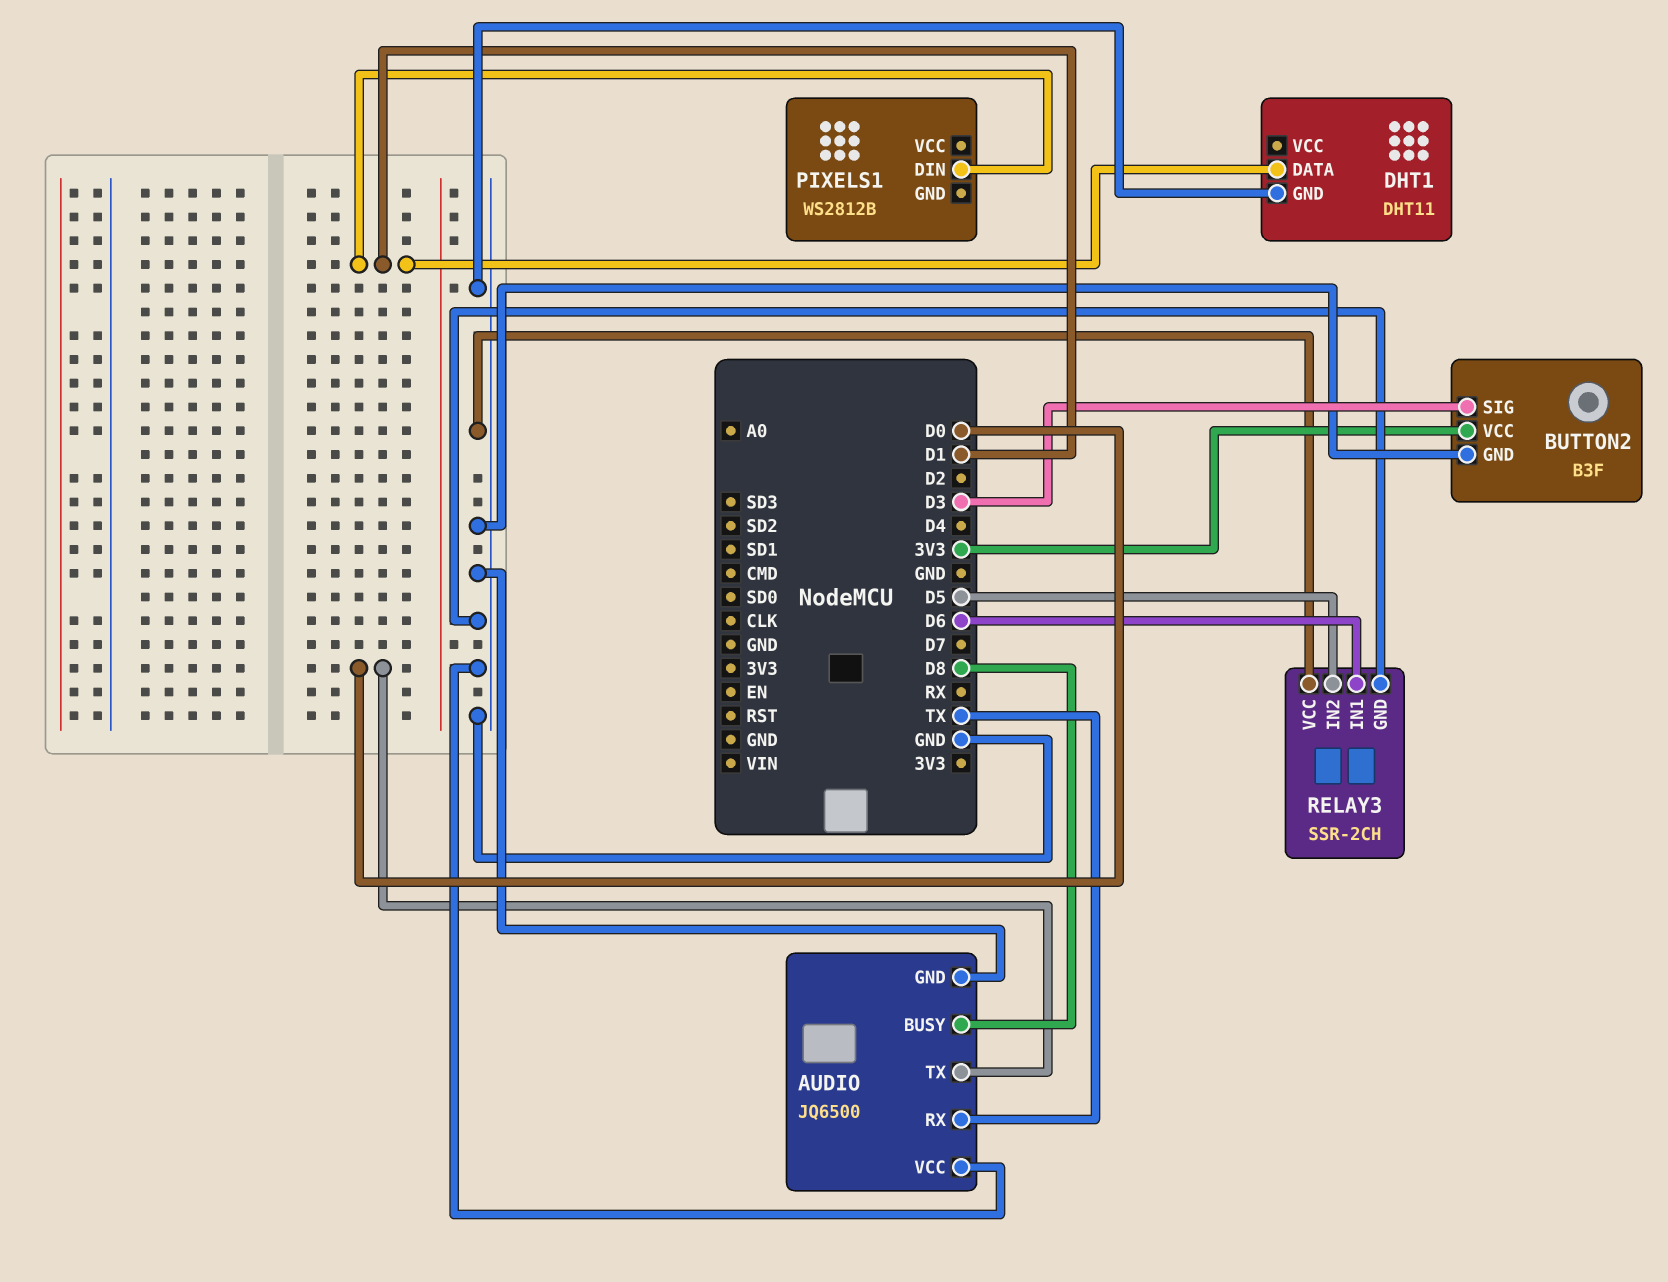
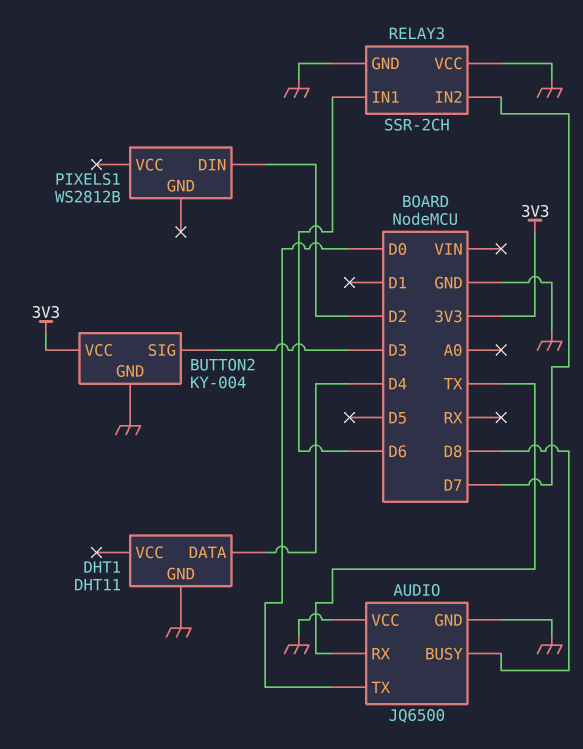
BUTTON2: B3F -> KY-004
DHT1 pin DATA: D1 -> D4
PIXELS1 pin DIN: D1 -> D2
RELAY3 pin IN2: D5 -> D7

